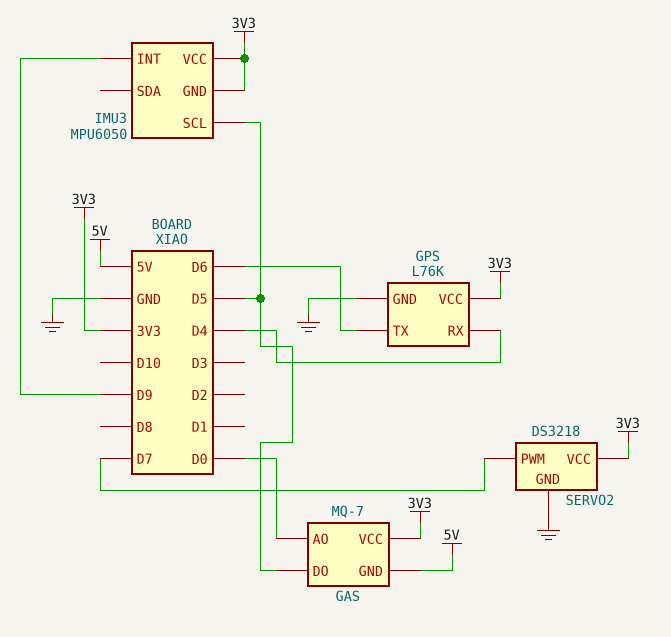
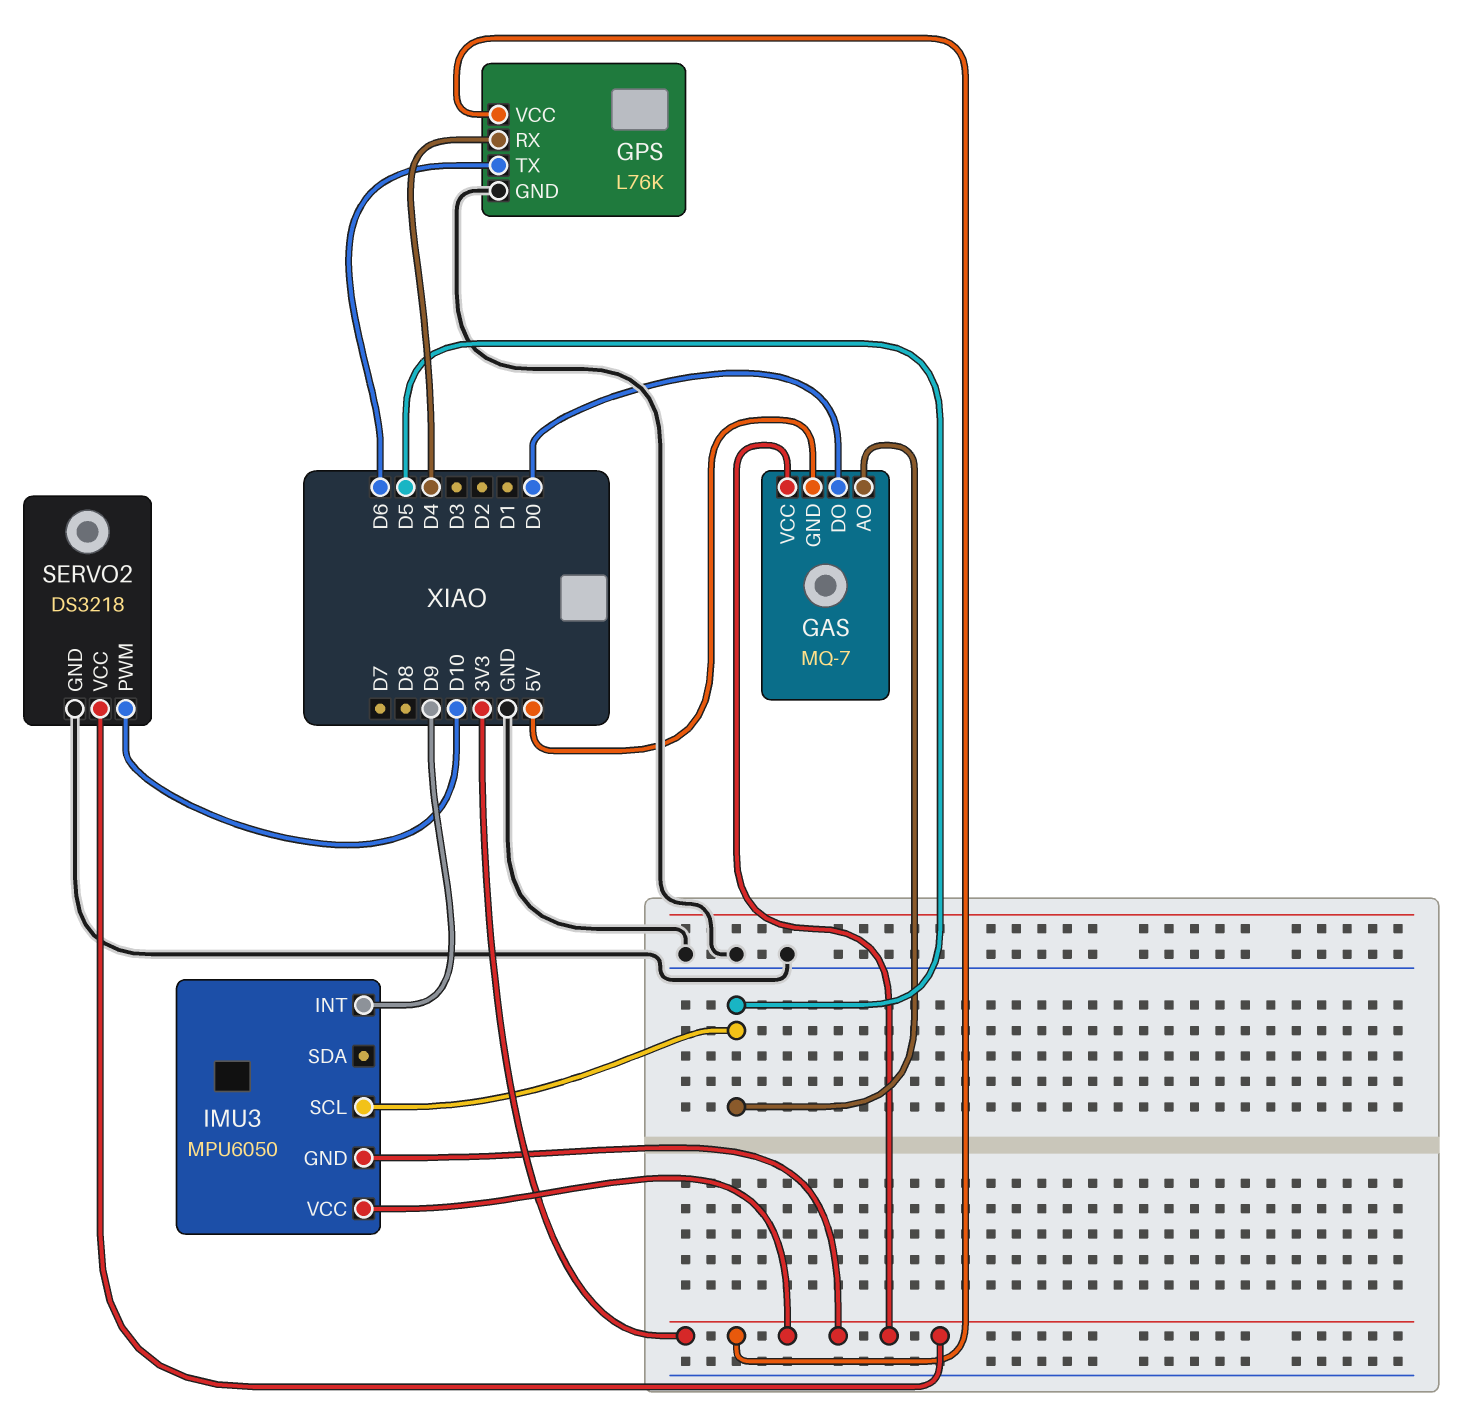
GAS pin AO: D0 -> D5
GAS pin DO: D5 -> D0
SERVO2 pin PWM: D7 -> D10

